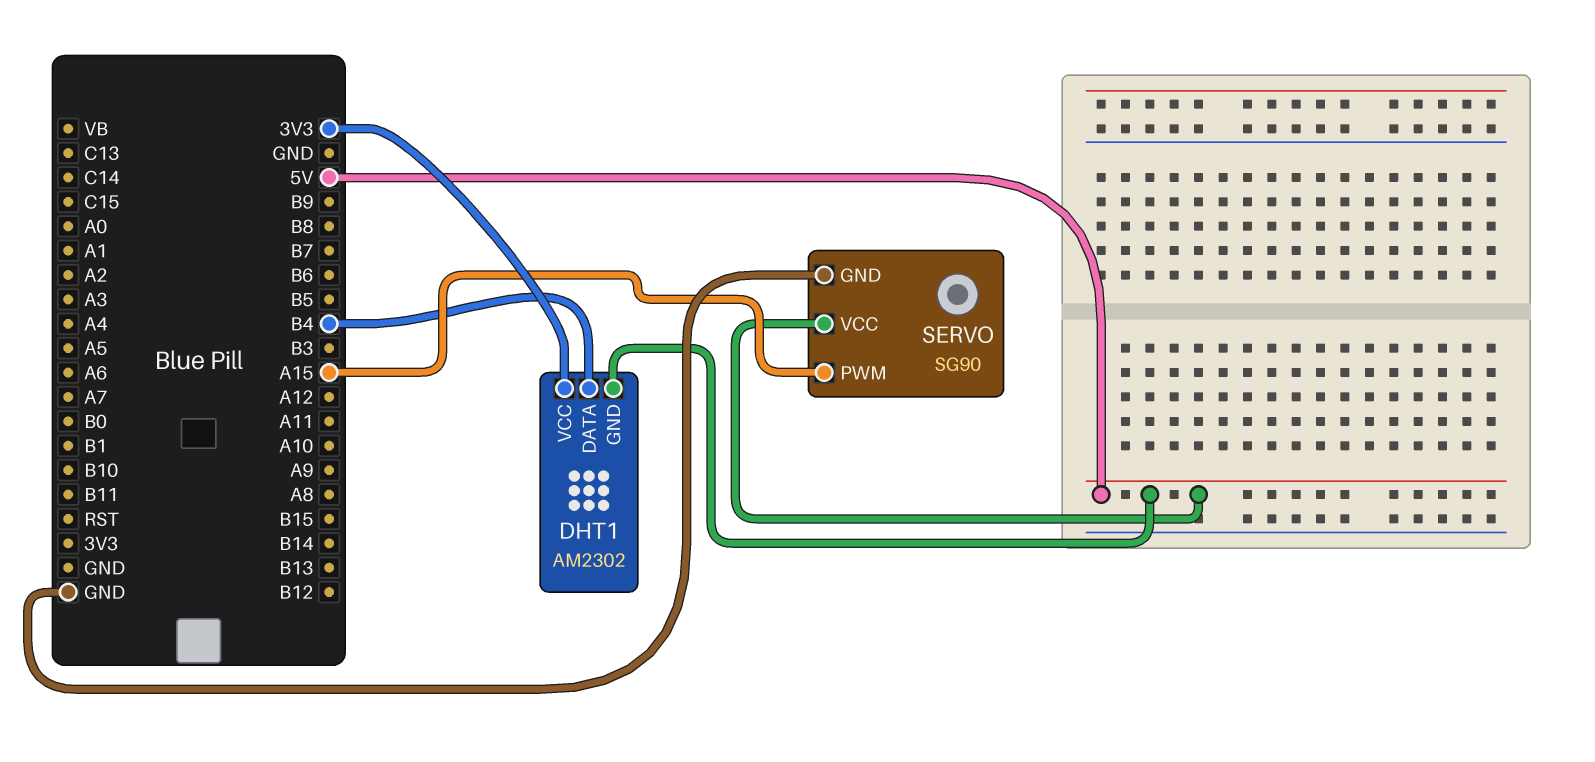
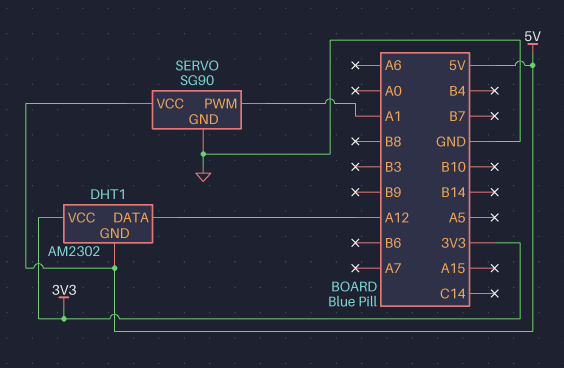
DHT1 pin DATA: B4 -> A12
SERVO pin PWM: A15 -> A1

